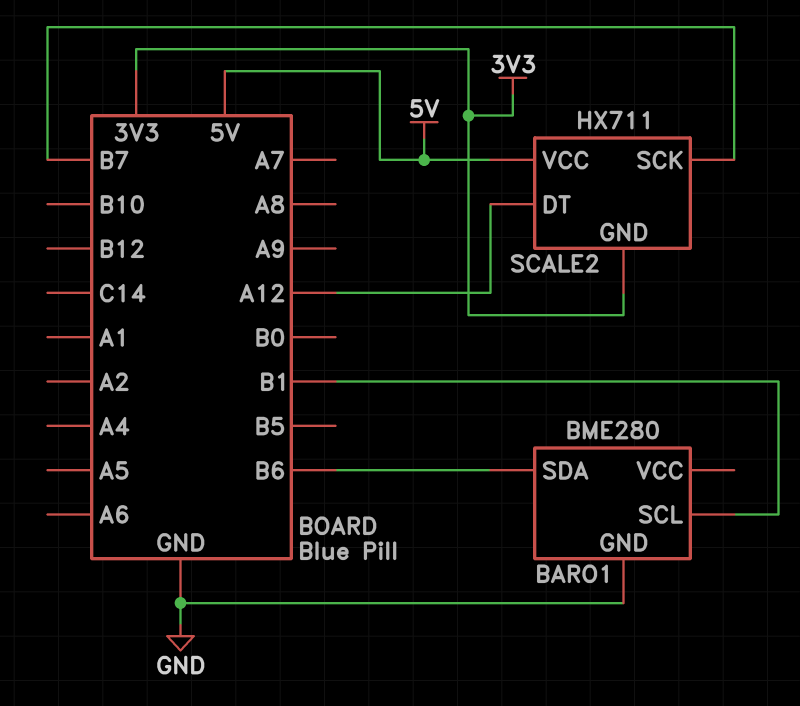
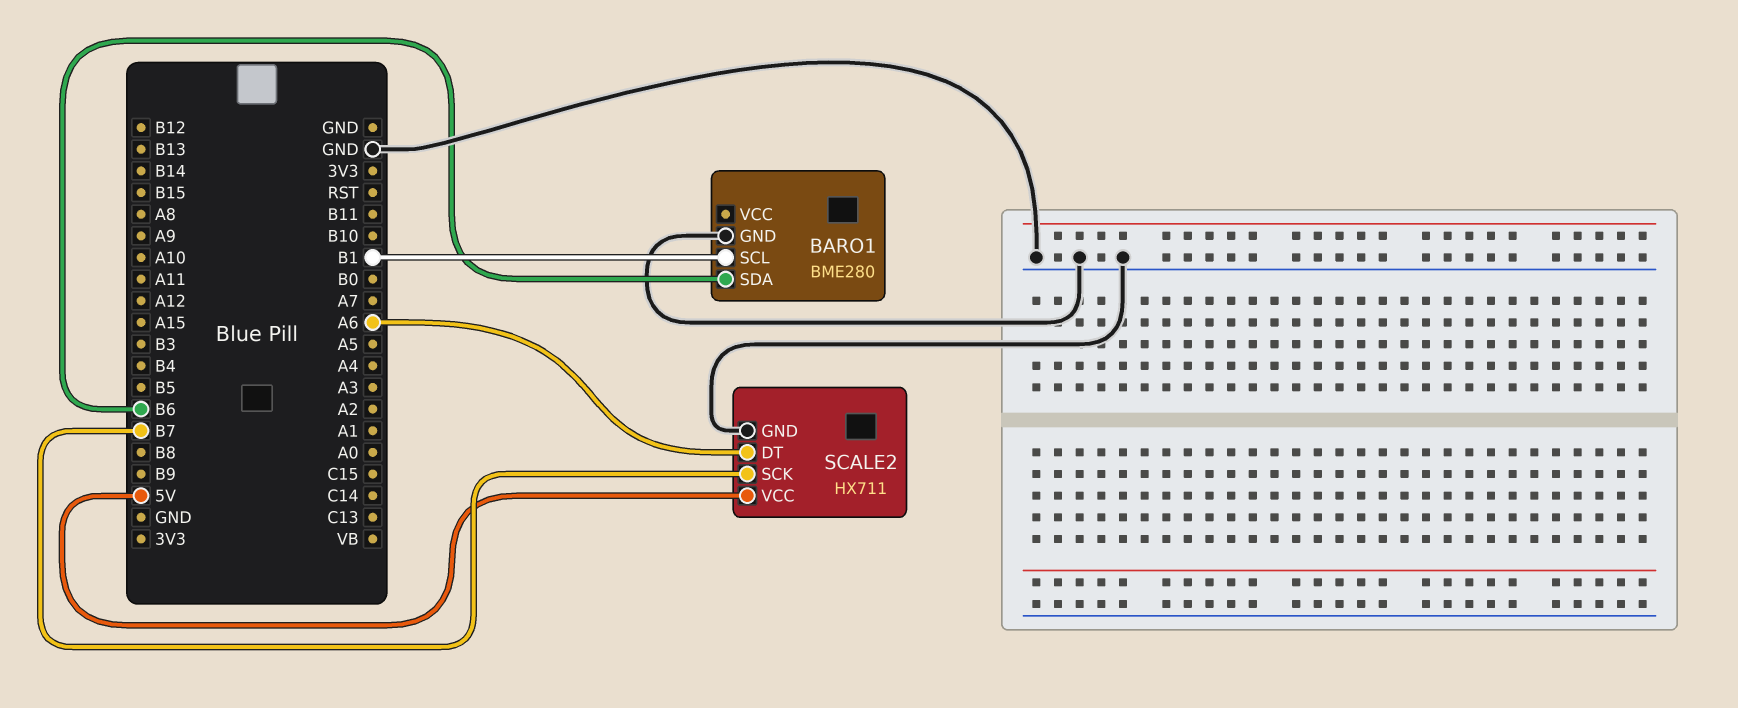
SCALE2 pin DT: A12 -> A6
SCALE2 pin GND: 3V3 -> GND

